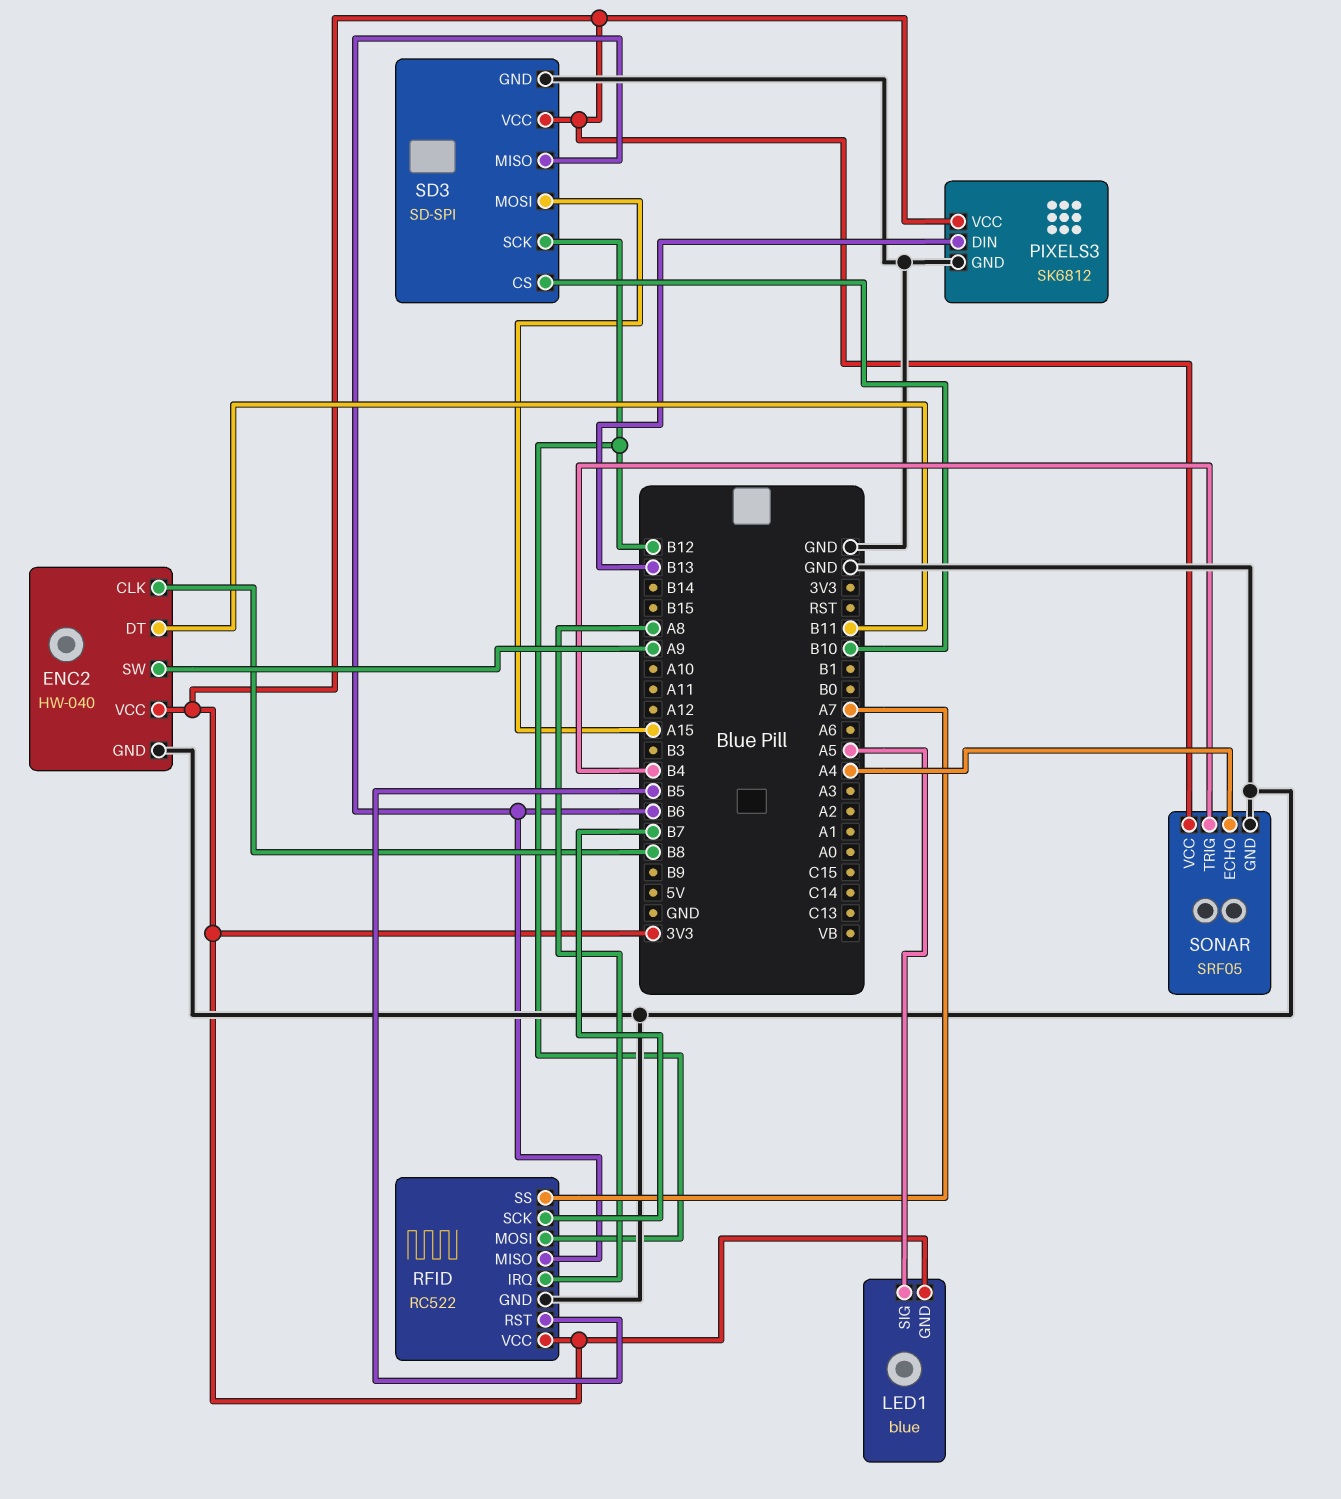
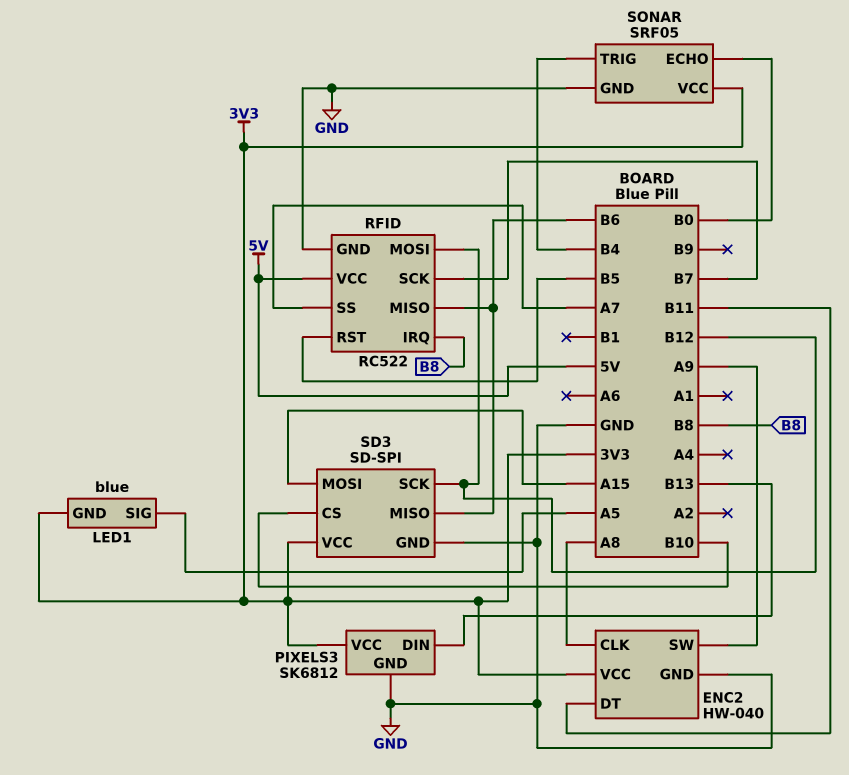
ENC2 pin CLK: B8 -> A8
RFID pin IRQ: A8 -> B8
RFID pin VCC: 3V3 -> 5V
SONAR pin ECHO: A4 -> B0

